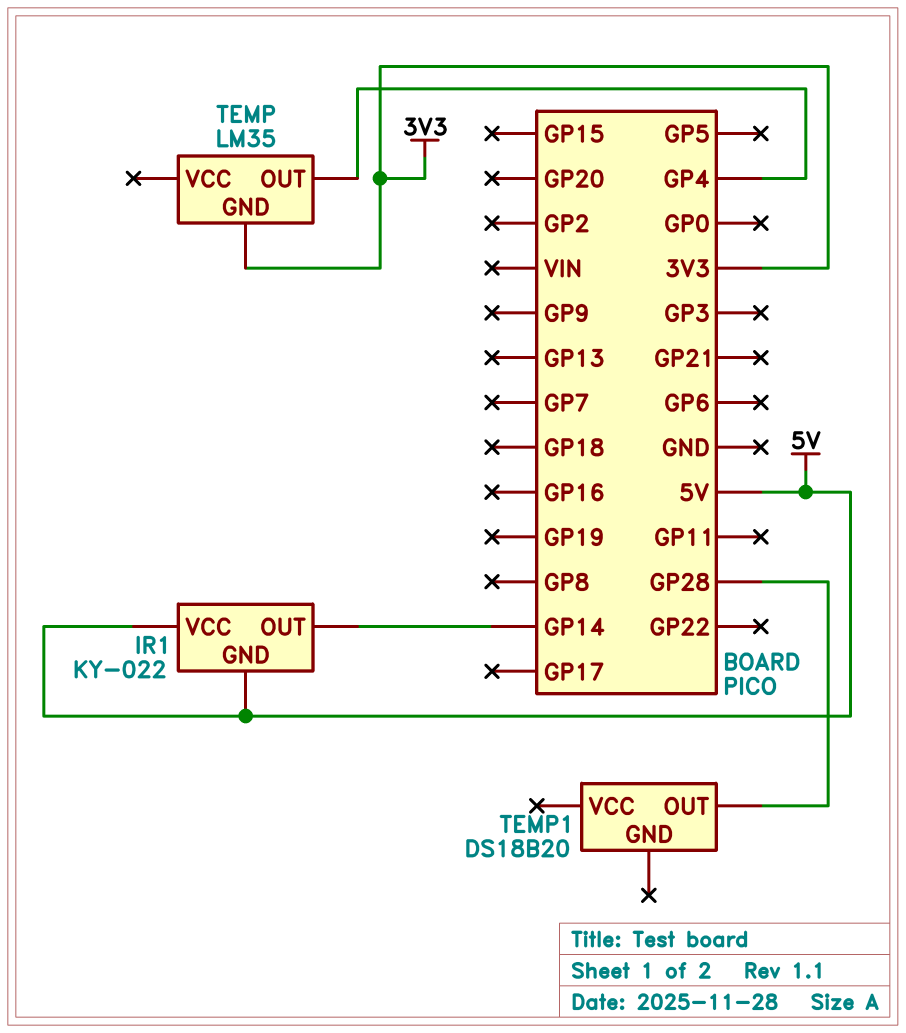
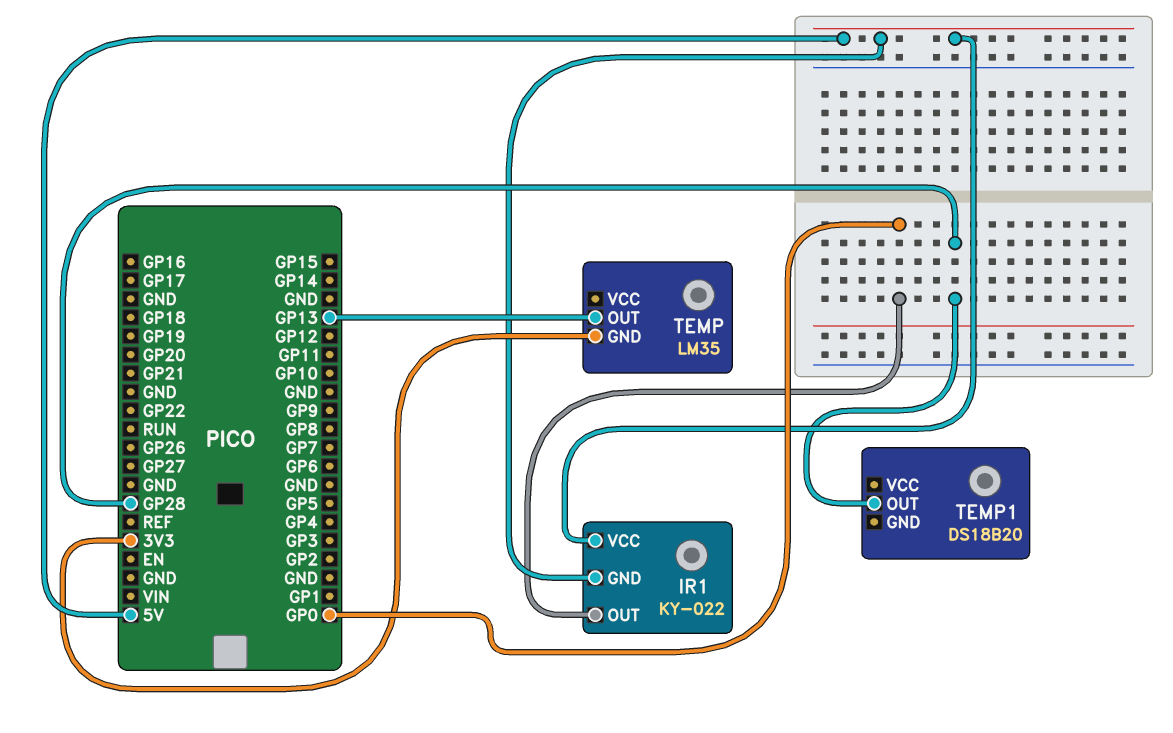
IR1 pin OUT: GP14 -> GP0
TEMP pin OUT: GP4 -> GP13

